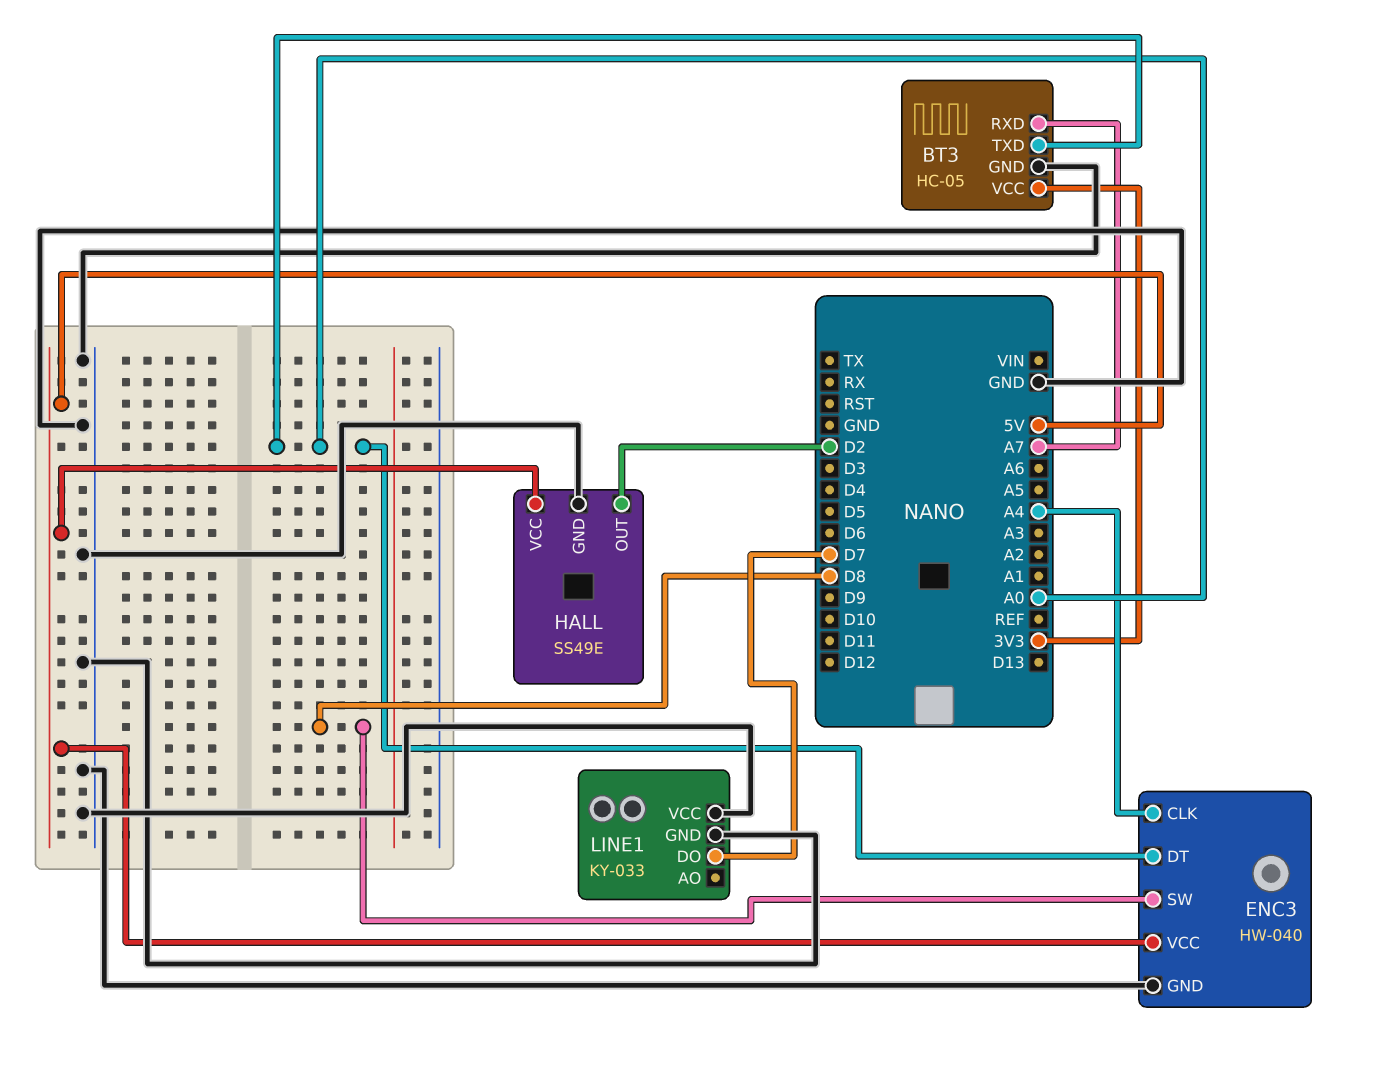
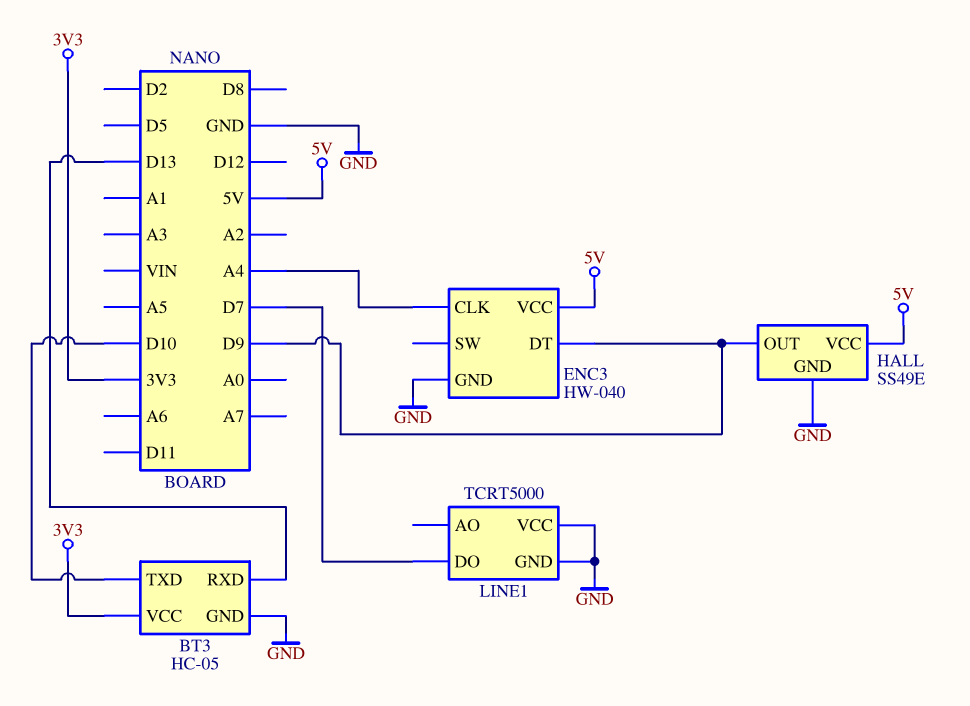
BT3 pin RXD: A7 -> D13
BT3 pin TXD: A0 -> D10
ENC3 pin DT: A0 -> D9
ENC3 pin SW: D8 -> none
HALL pin OUT: D2 -> D9
LINE1: KY-033 -> TCRT5000

